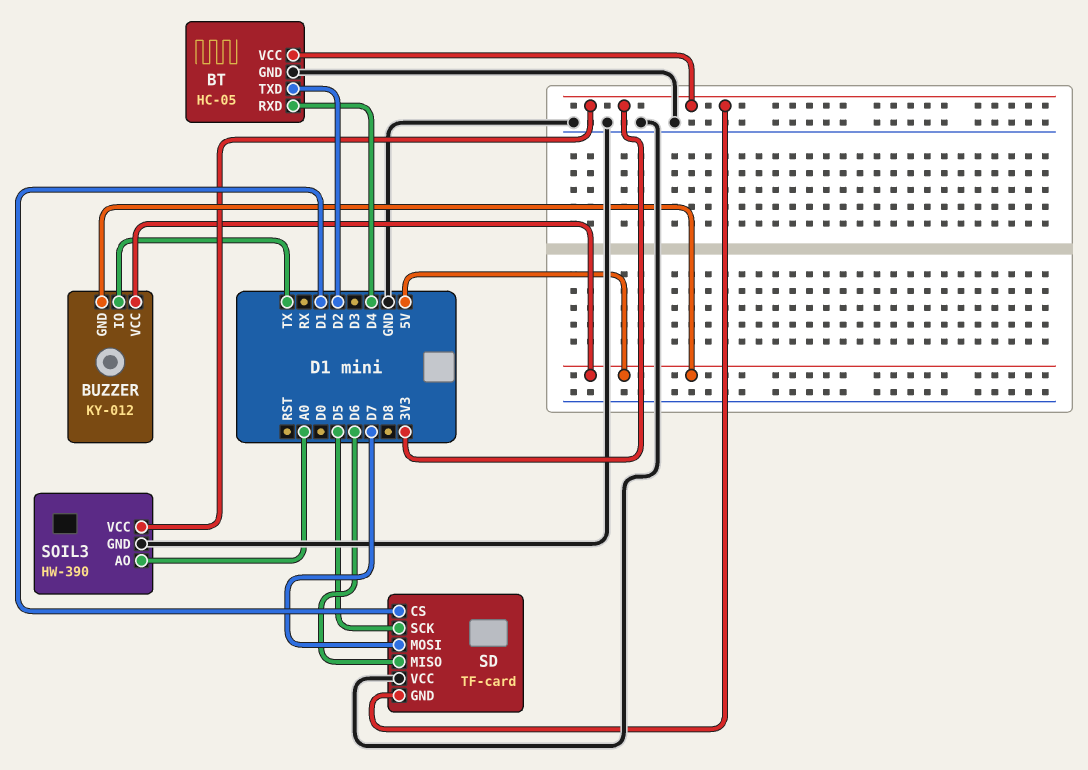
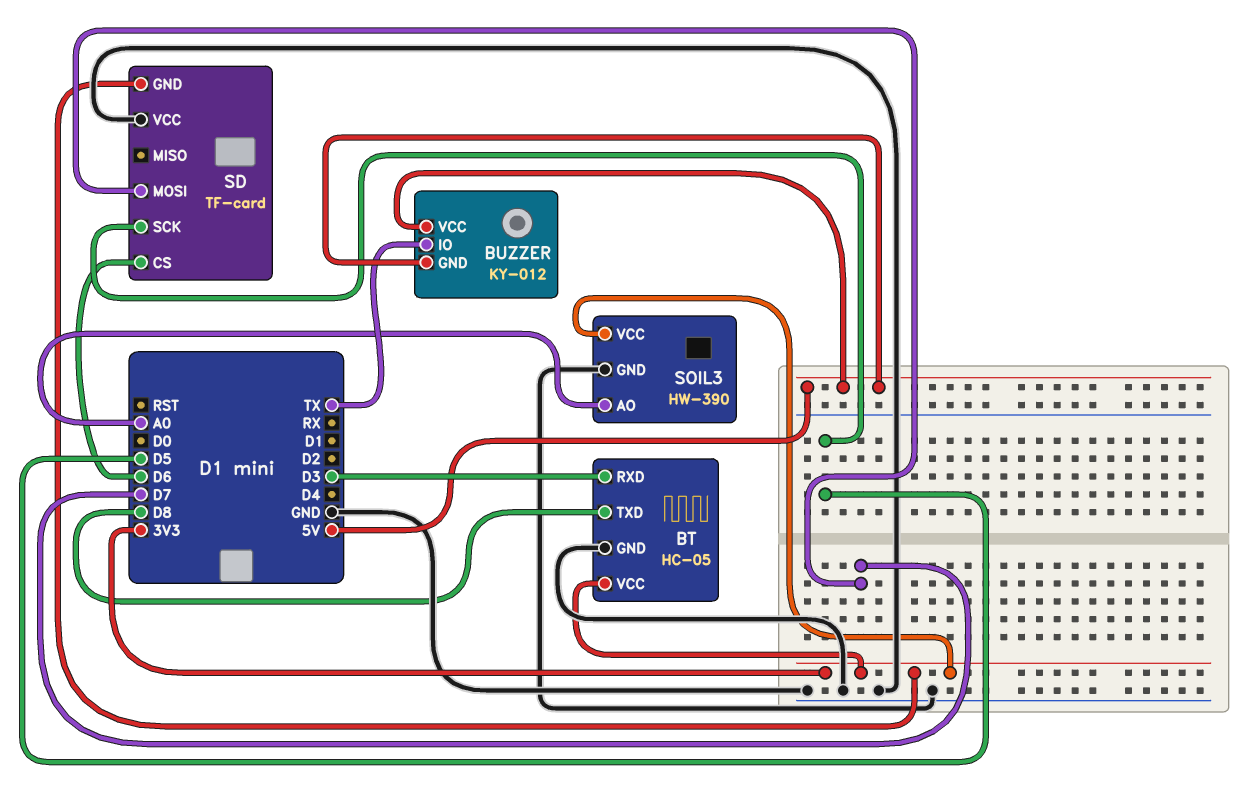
BT pin RXD: D4 -> D3
BT pin TXD: D2 -> D8
SD pin CS: D1 -> D6
SD pin MISO: D6 -> none

